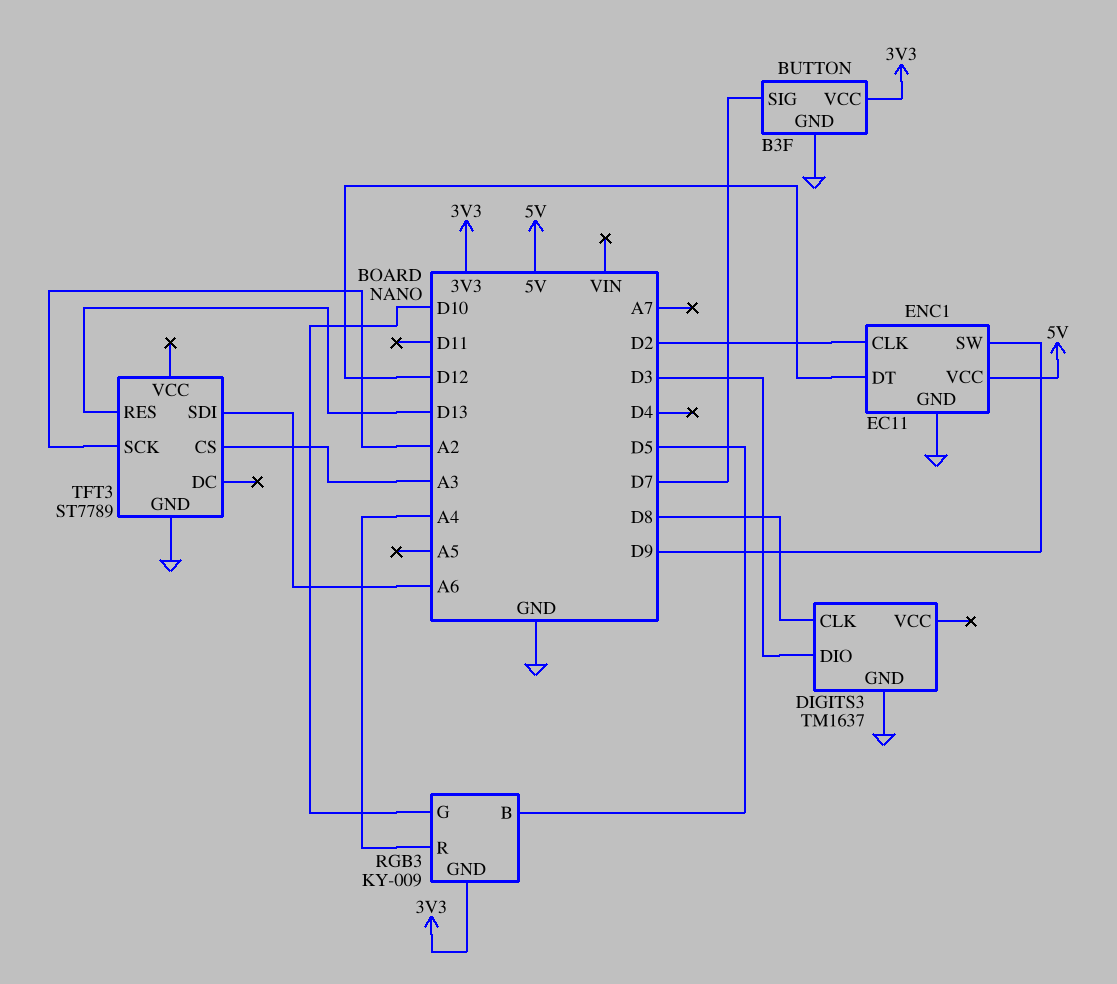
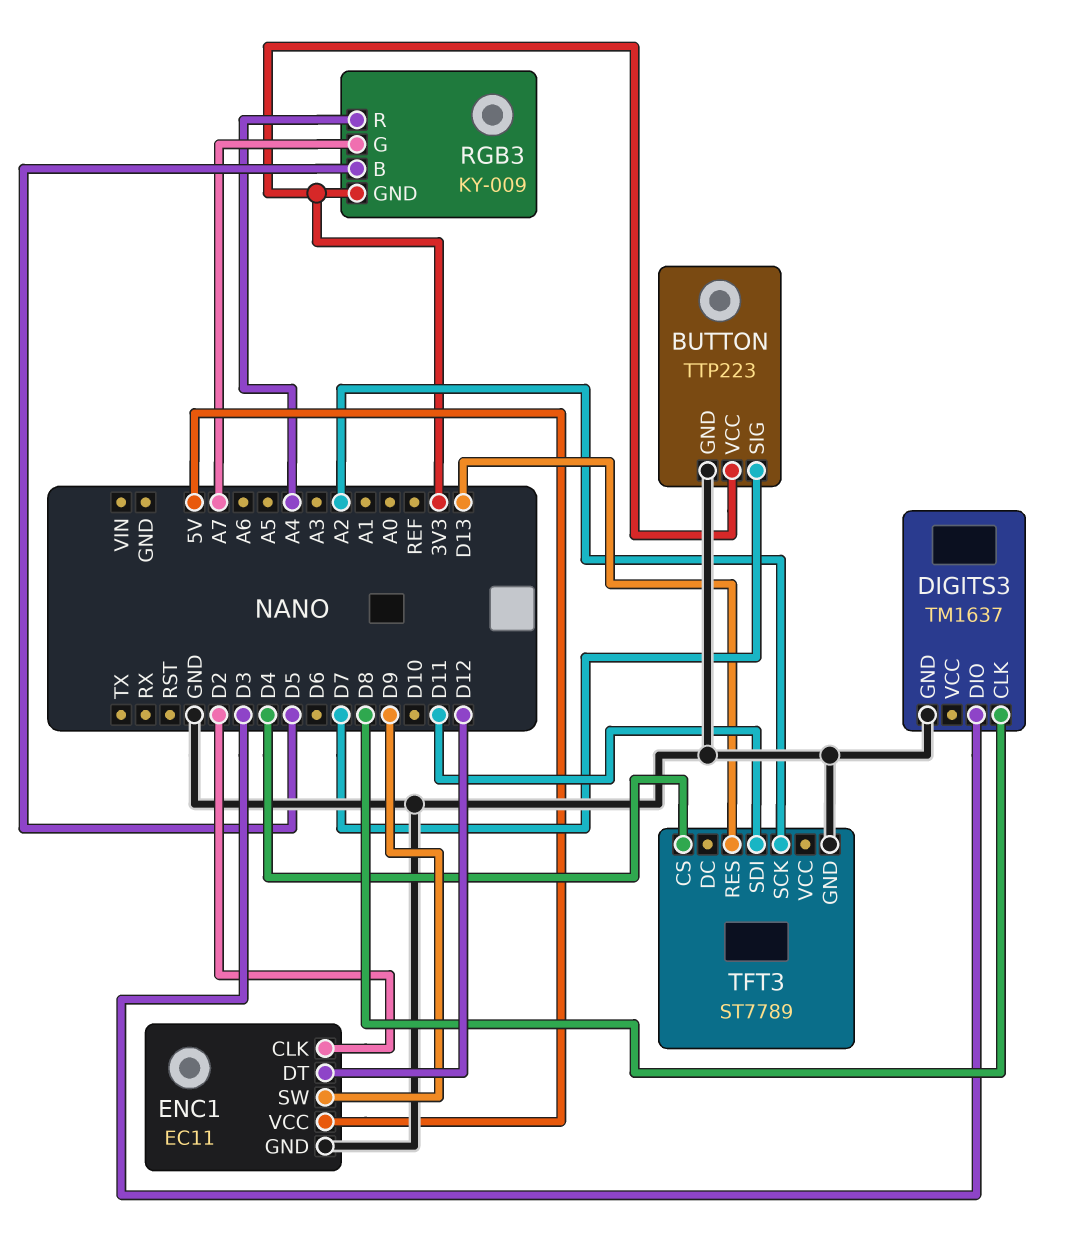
BUTTON: B3F -> TTP223
RGB3 pin G: D10 -> A7
TFT3 pin CS: A3 -> D4
TFT3 pin SDI: A6 -> D11

